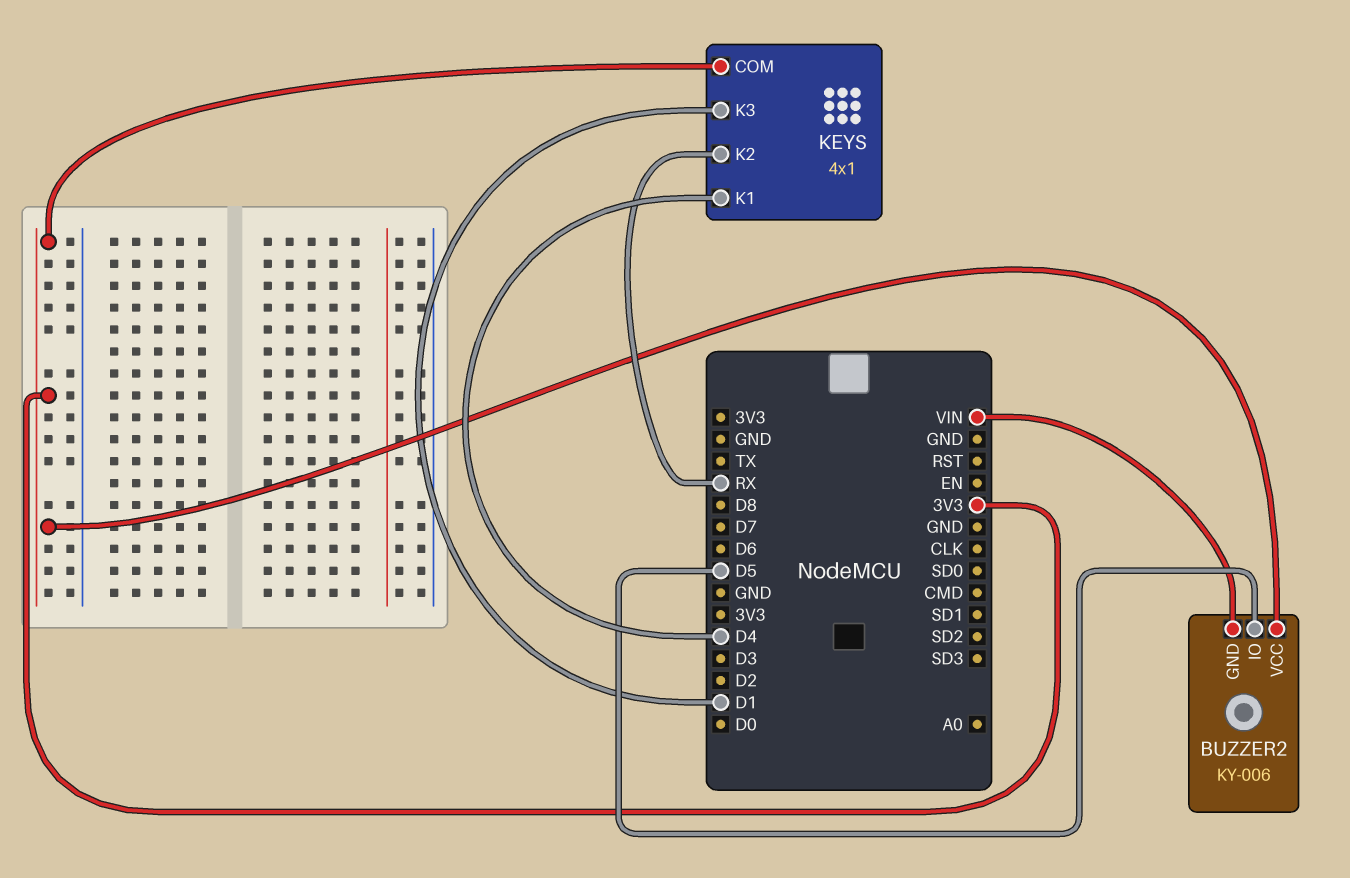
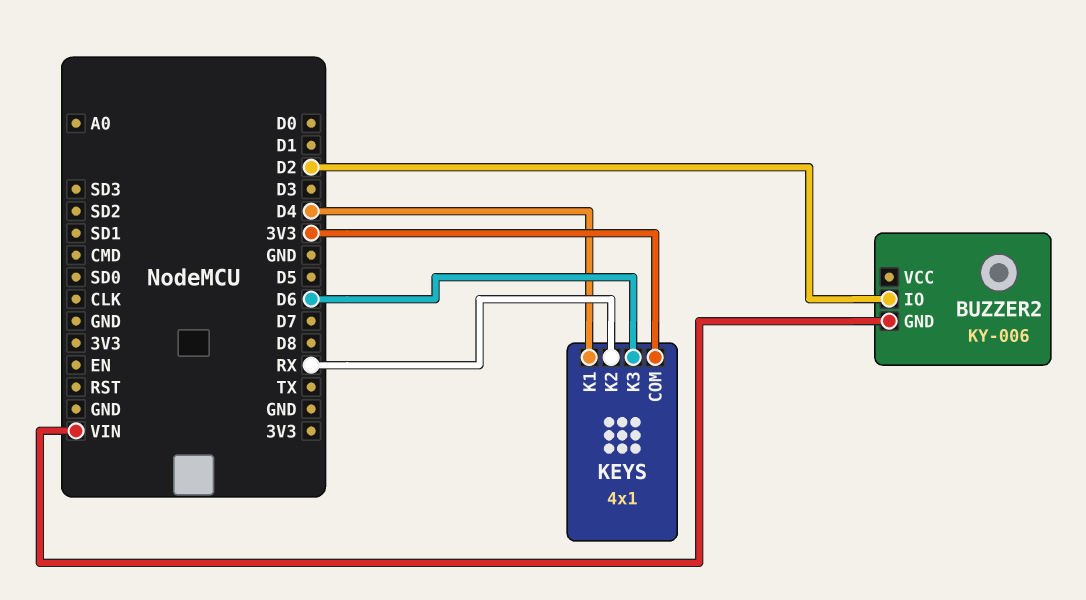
BUZZER2 pin IO: D5 -> D2
BUZZER2 pin VCC: 3V3 -> none
KEYS pin K3: D1 -> D6

